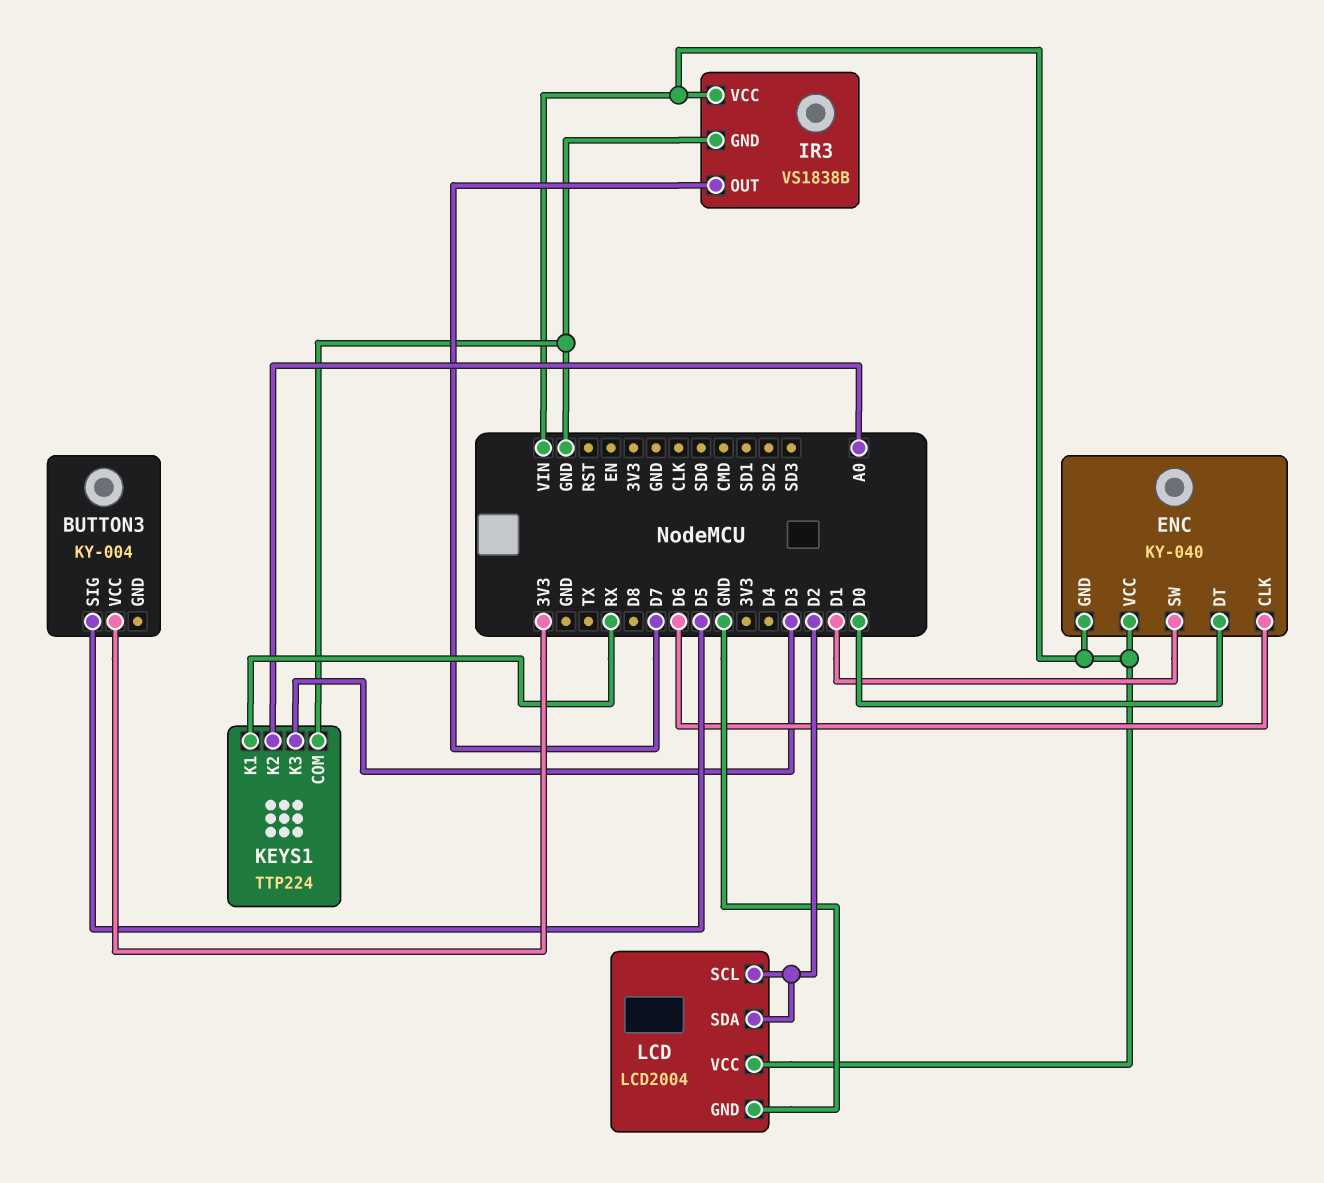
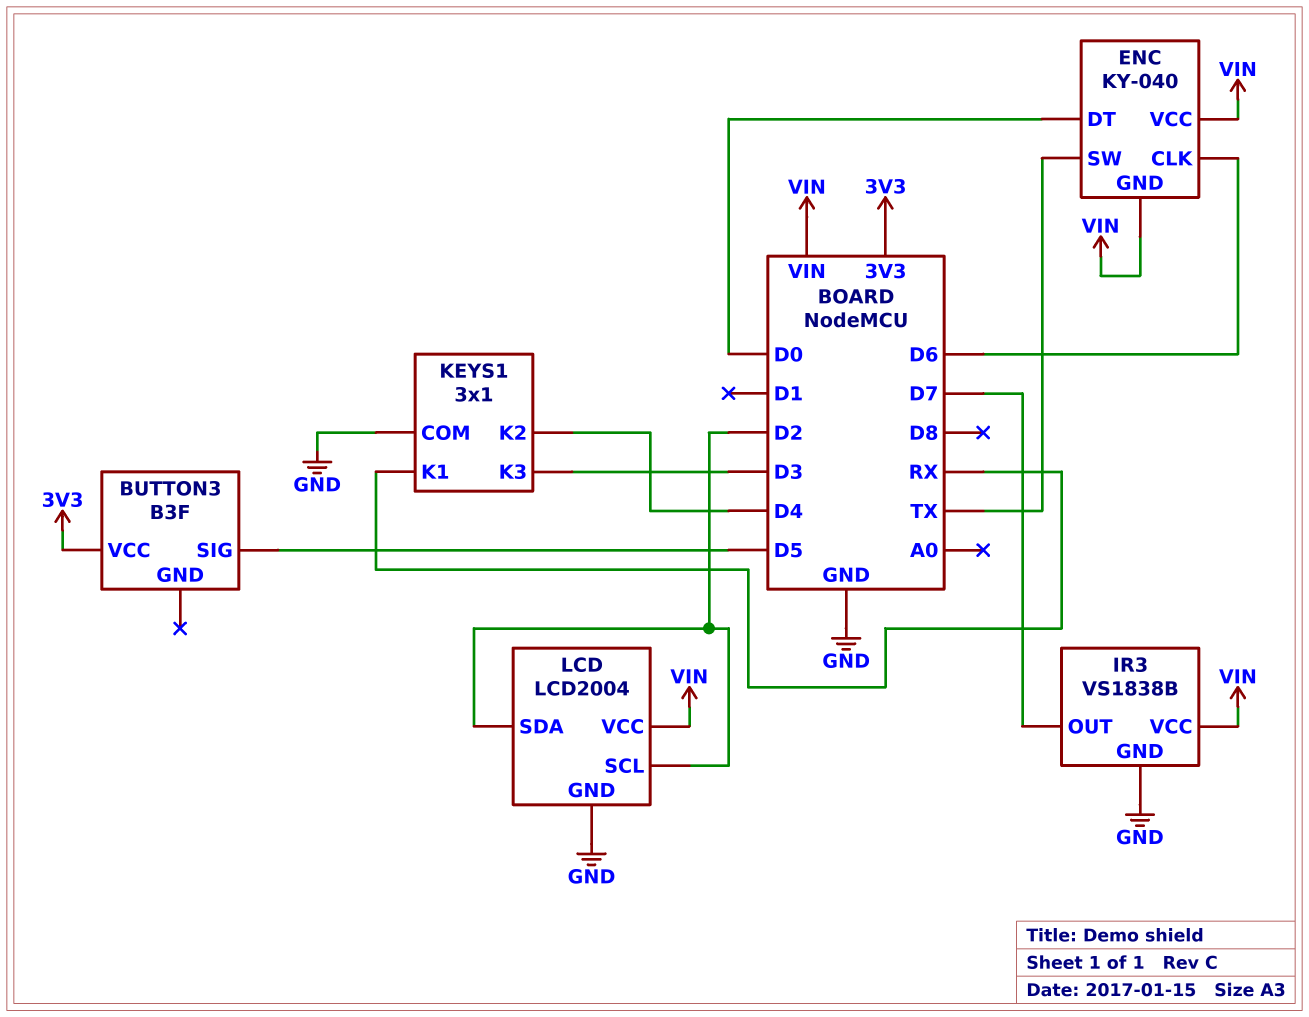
BUTTON3: KY-004 -> B3F
ENC pin SW: D1 -> TX
KEYS1: TTP224 -> 3x1
KEYS1 pin K2: A0 -> D4

